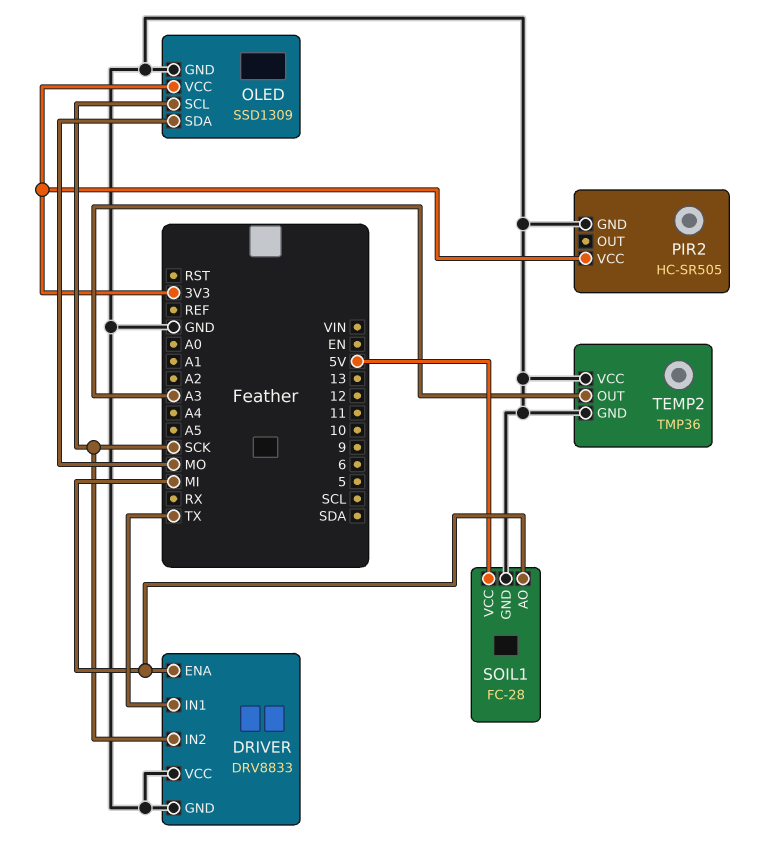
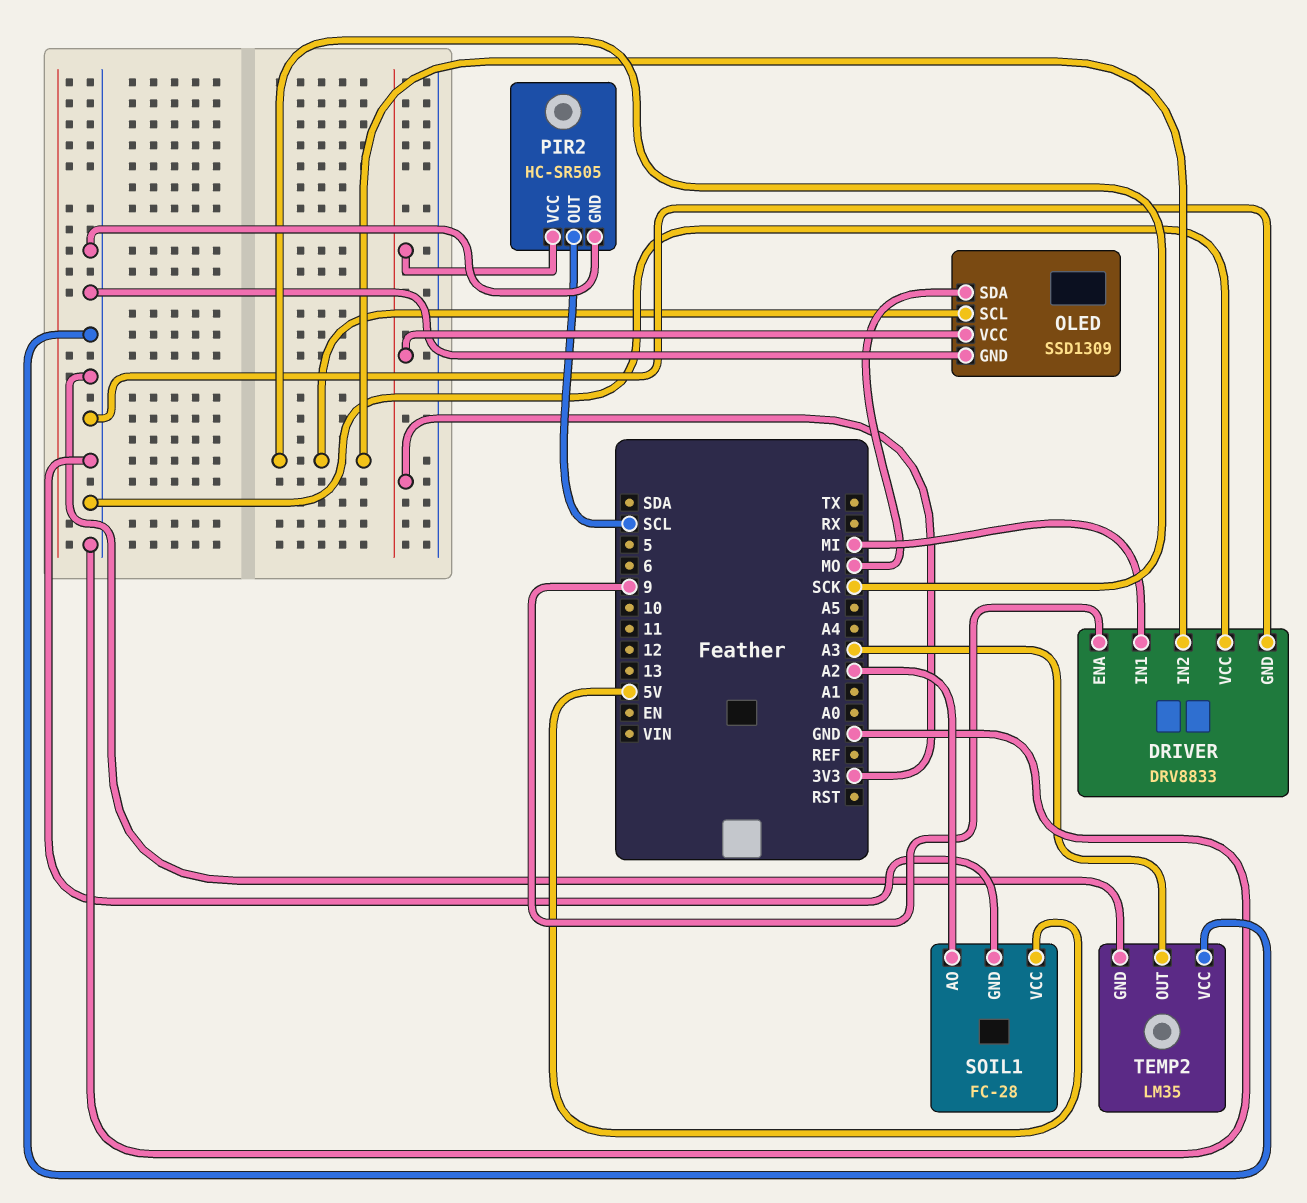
DRIVER pin ENA: MI -> 9
DRIVER pin IN1: TX -> MI
PIR2 pin OUT: none -> SCL
SOIL1 pin AO: MI -> A2
TEMP2: TMP36 -> LM35

